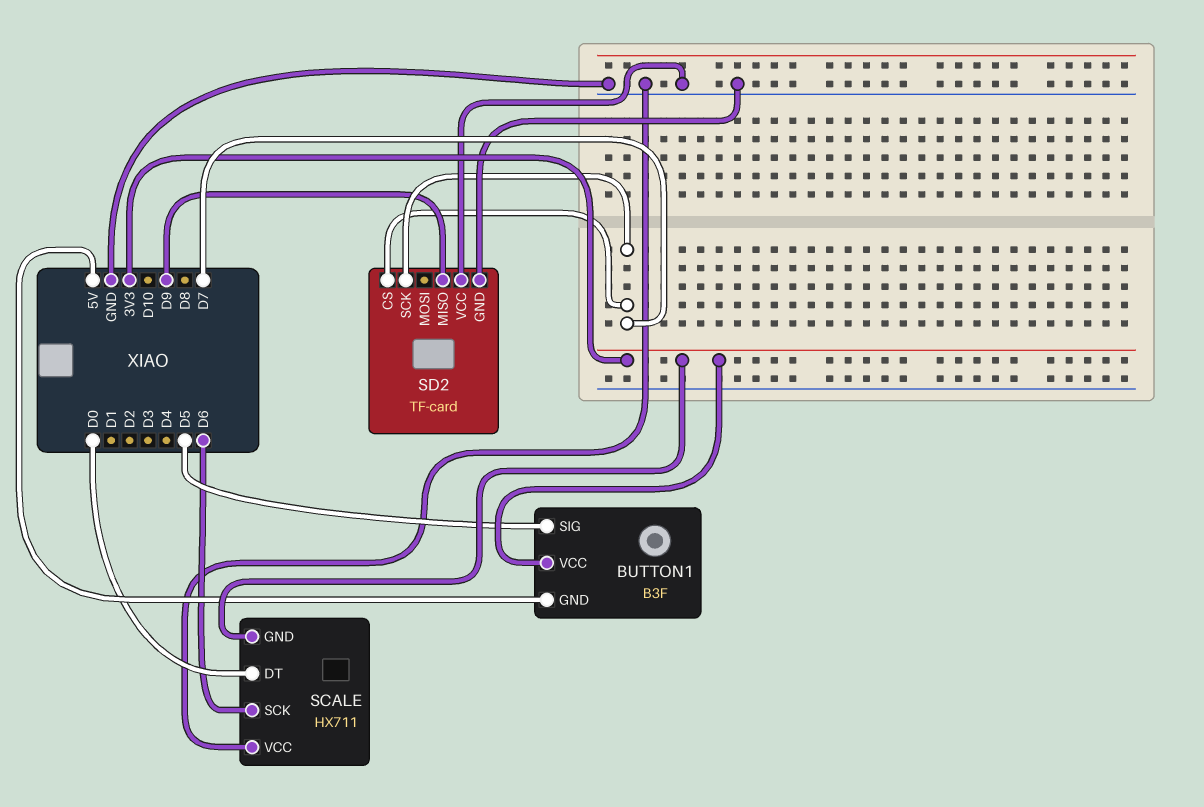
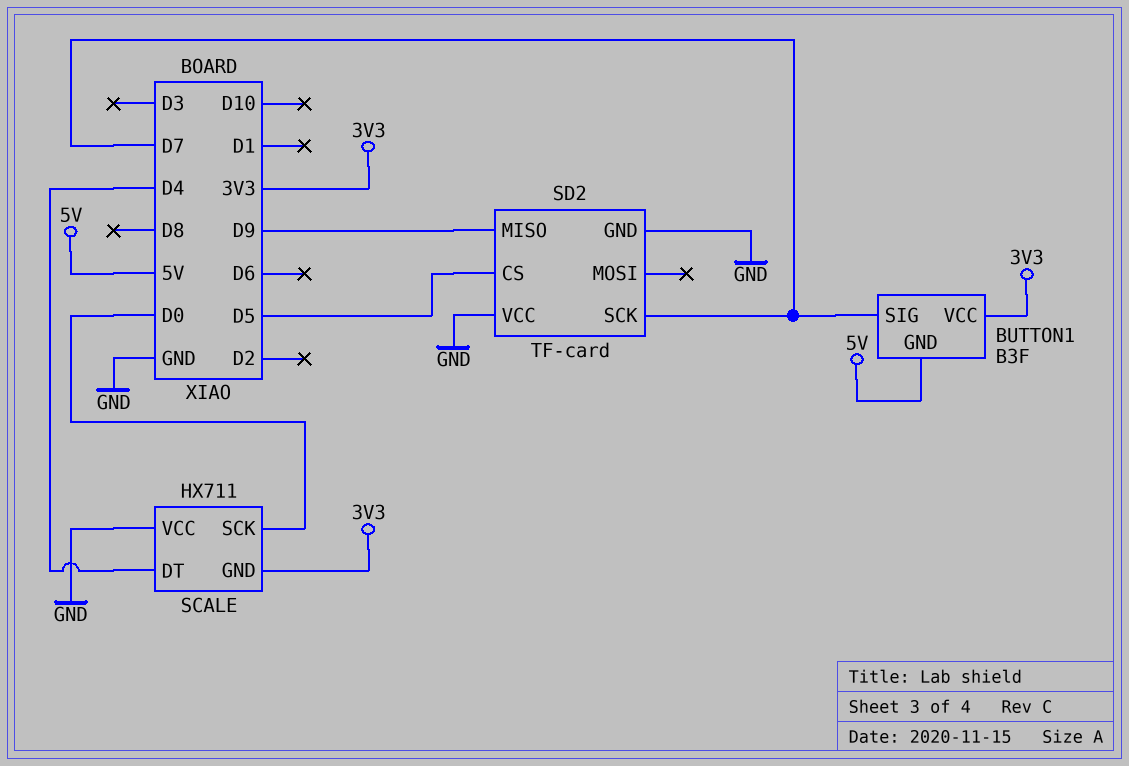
BUTTON1 pin SIG: D5 -> D7
SCALE pin DT: D0 -> D4
SCALE pin SCK: D6 -> D0
SD2 pin CS: D7 -> D5

